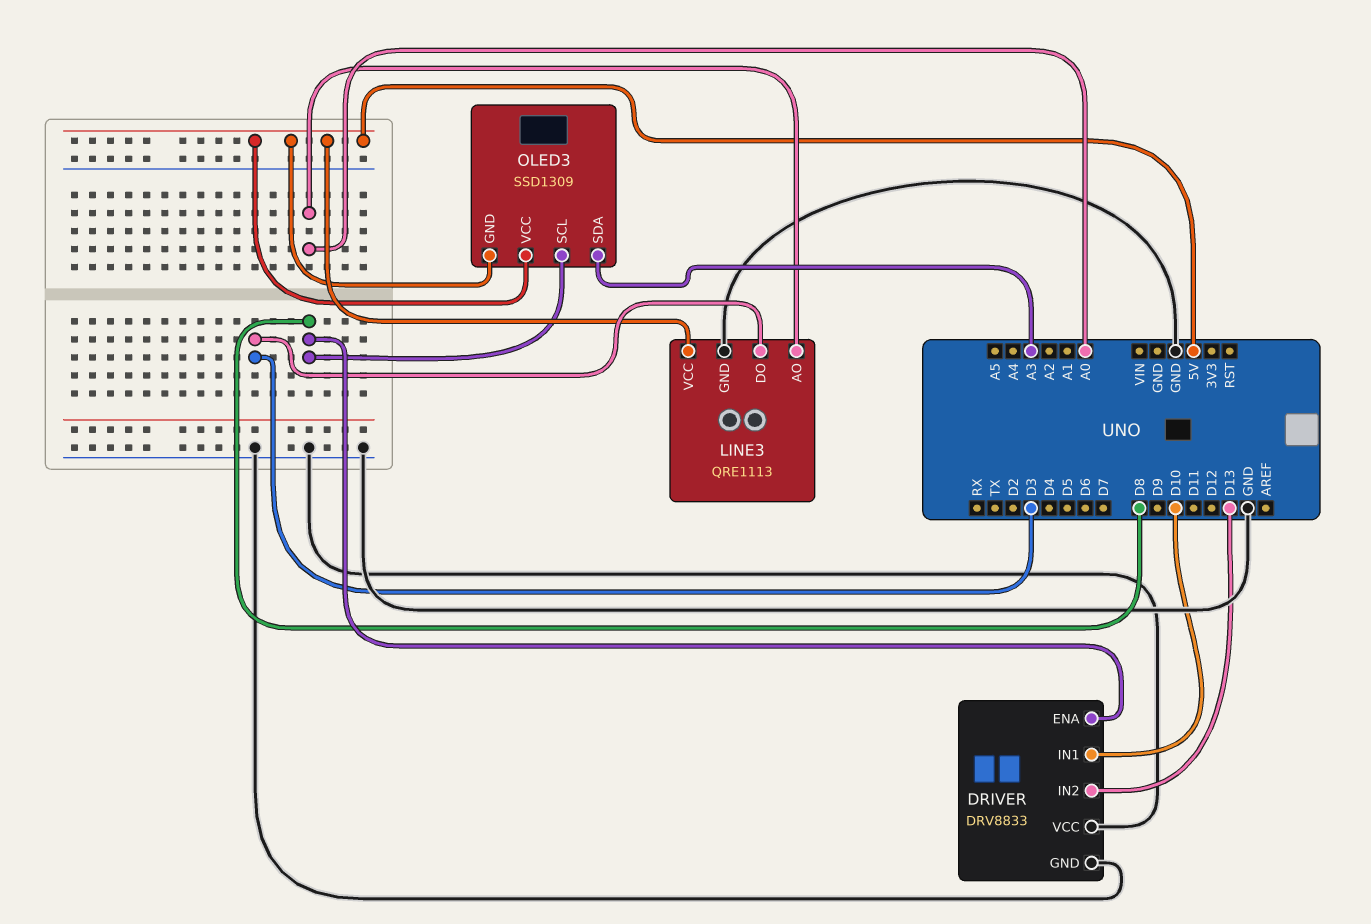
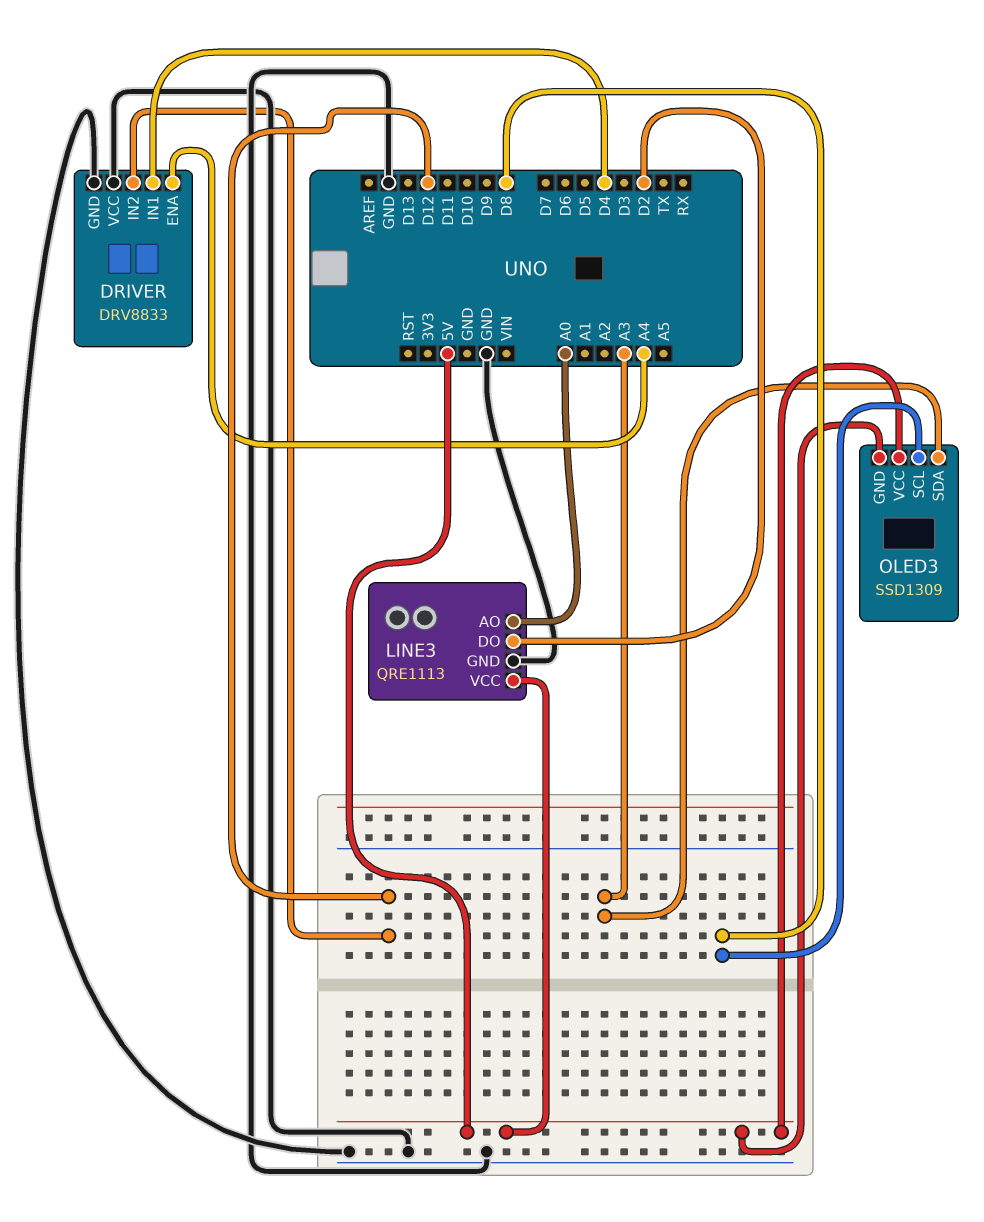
DRIVER pin ENA: D8 -> A4
DRIVER pin IN1: D10 -> D4
DRIVER pin IN2: D13 -> D12
LINE3 pin DO: D3 -> D2

